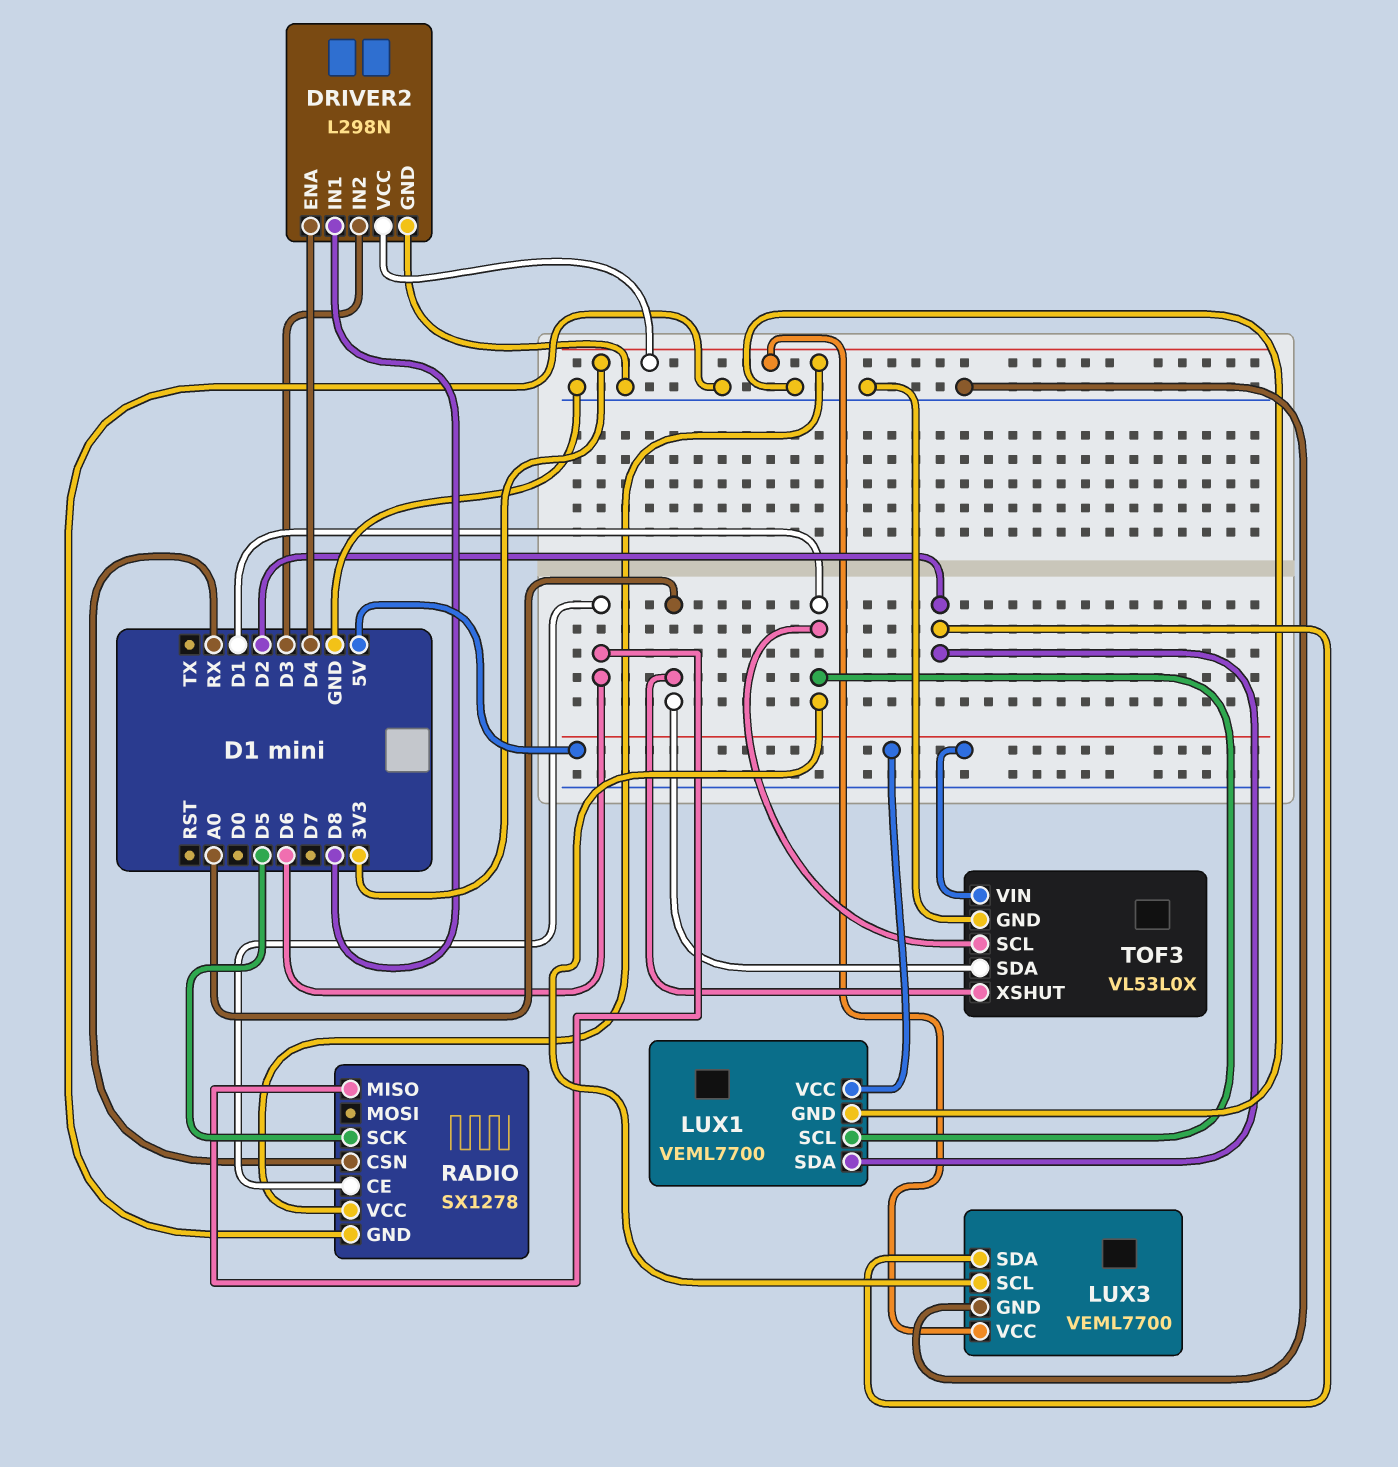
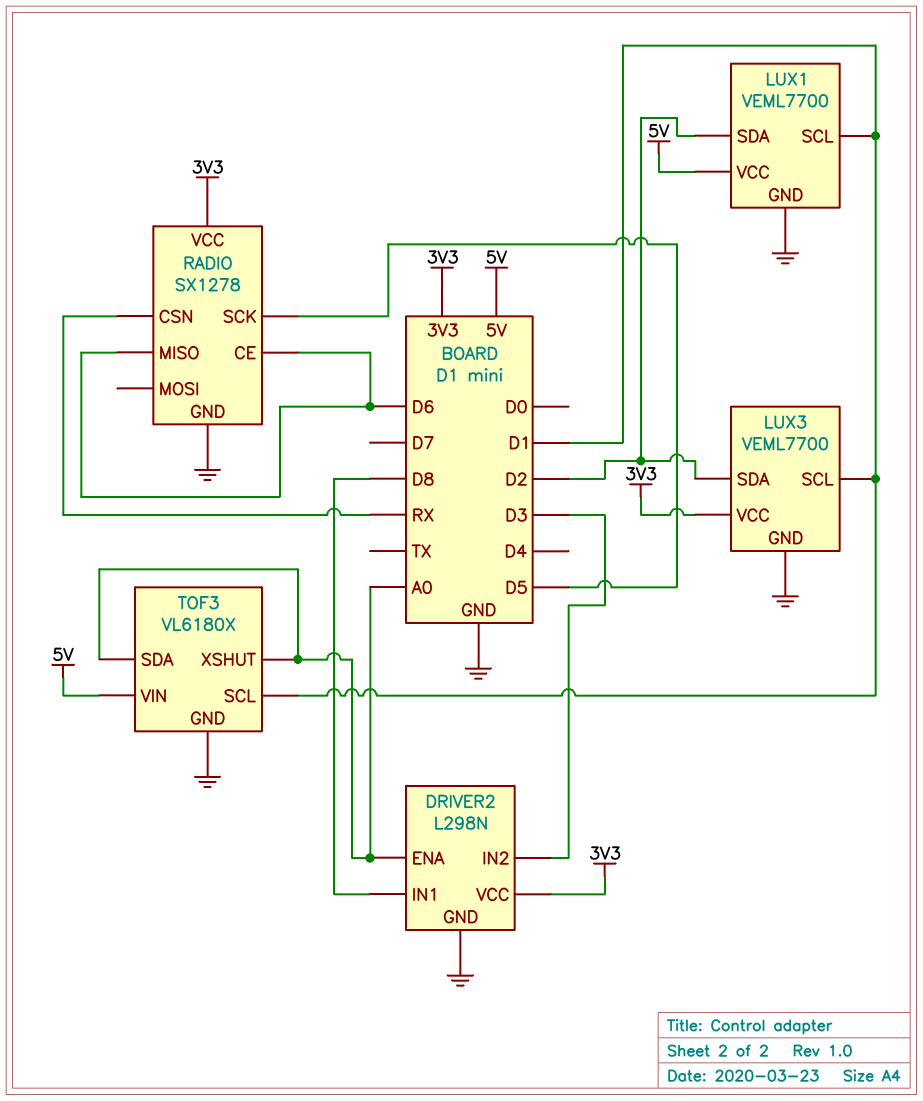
DRIVER2 pin ENA: D4 -> A0
TOF3: VL53L0X -> VL6180X

